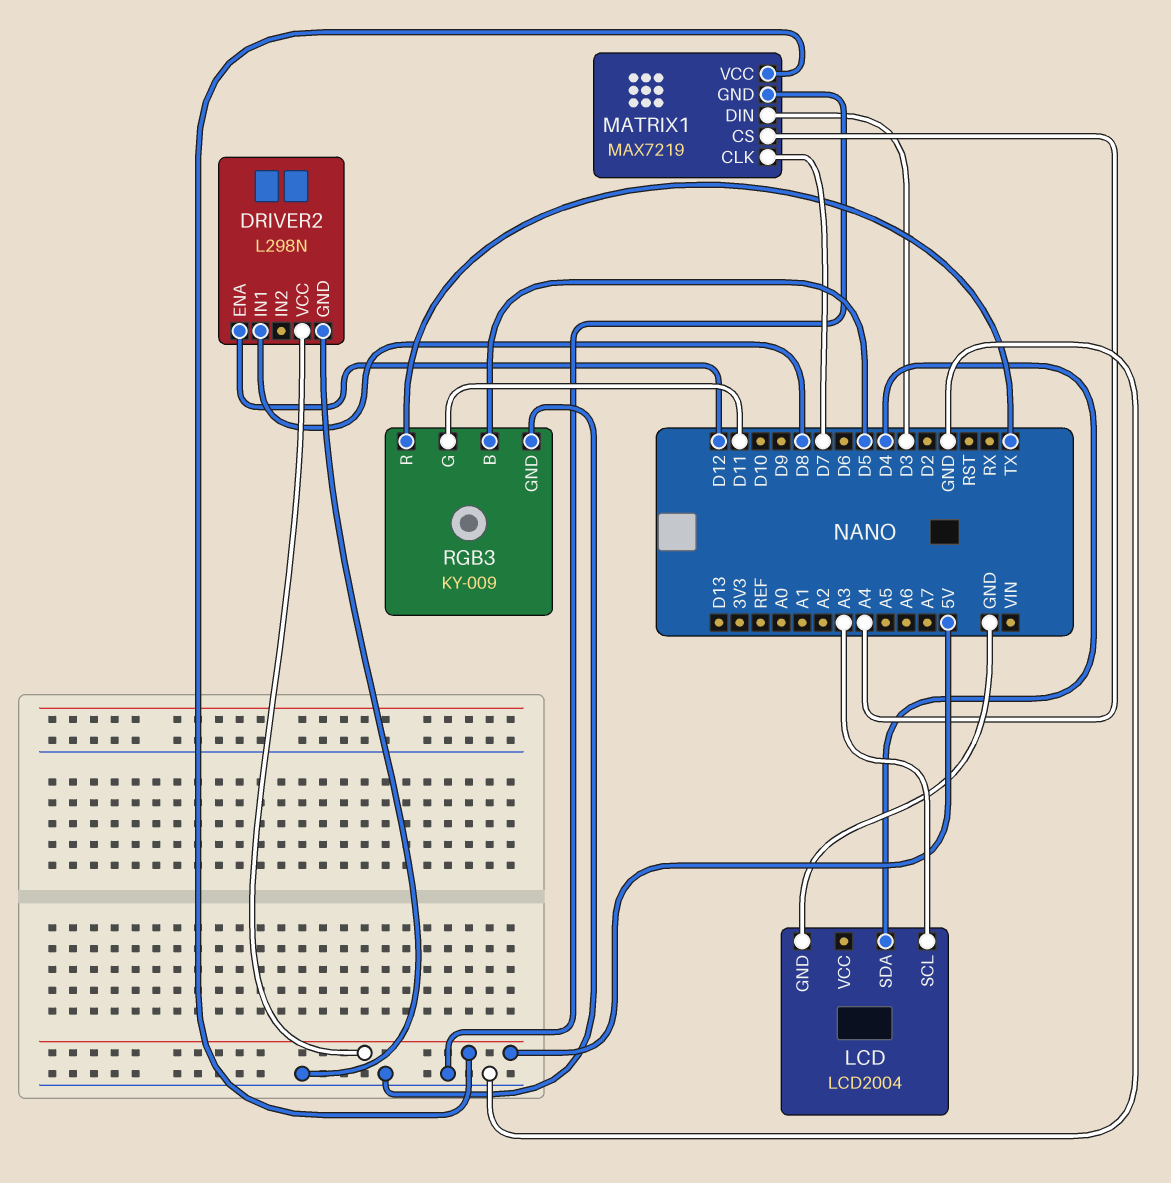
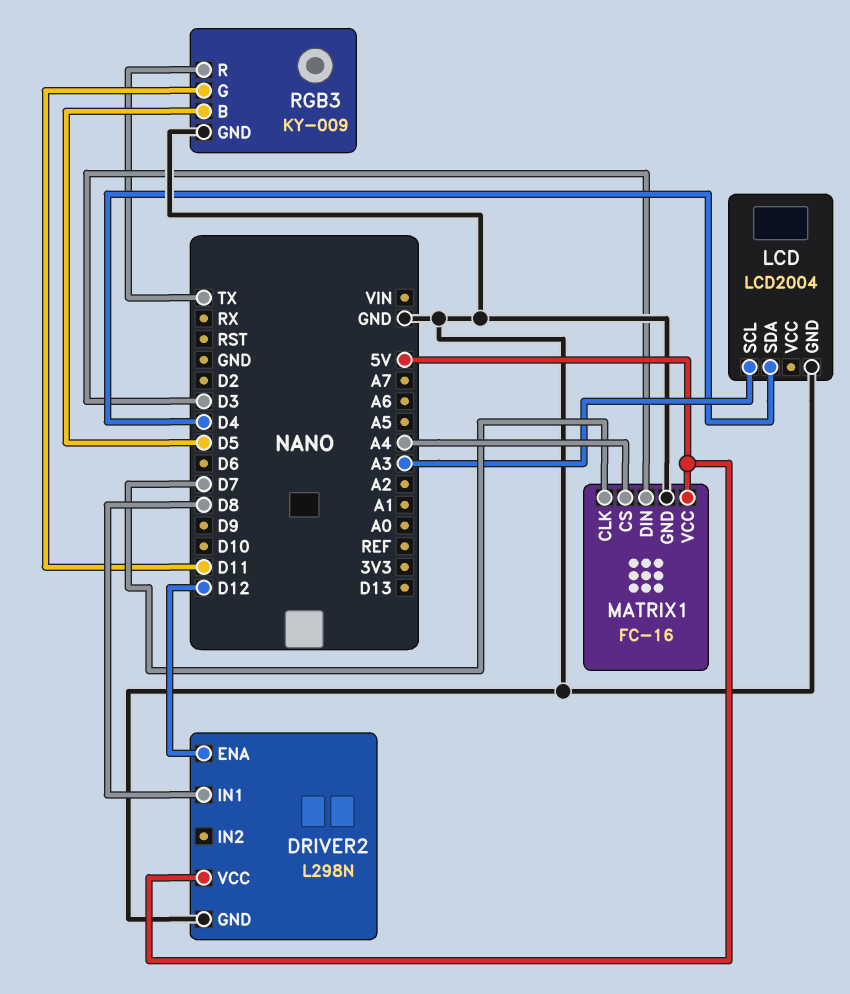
MATRIX1: MAX7219 -> FC-16

